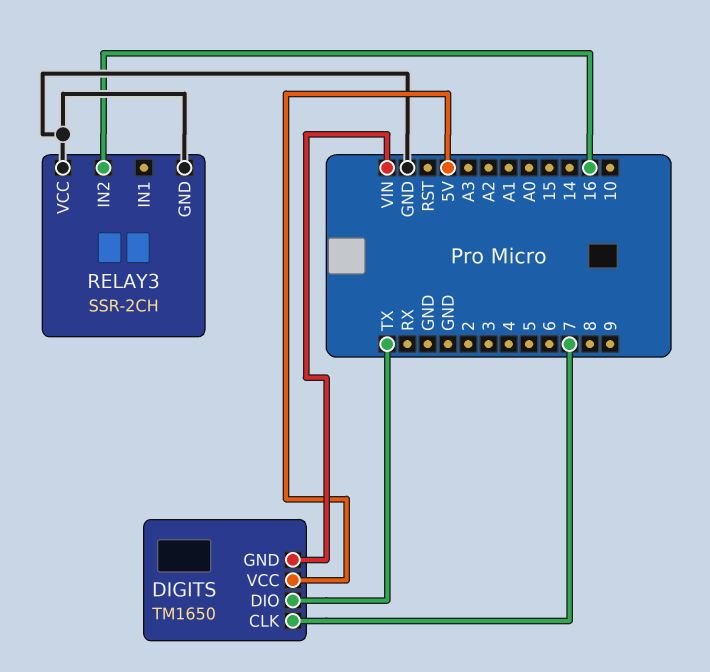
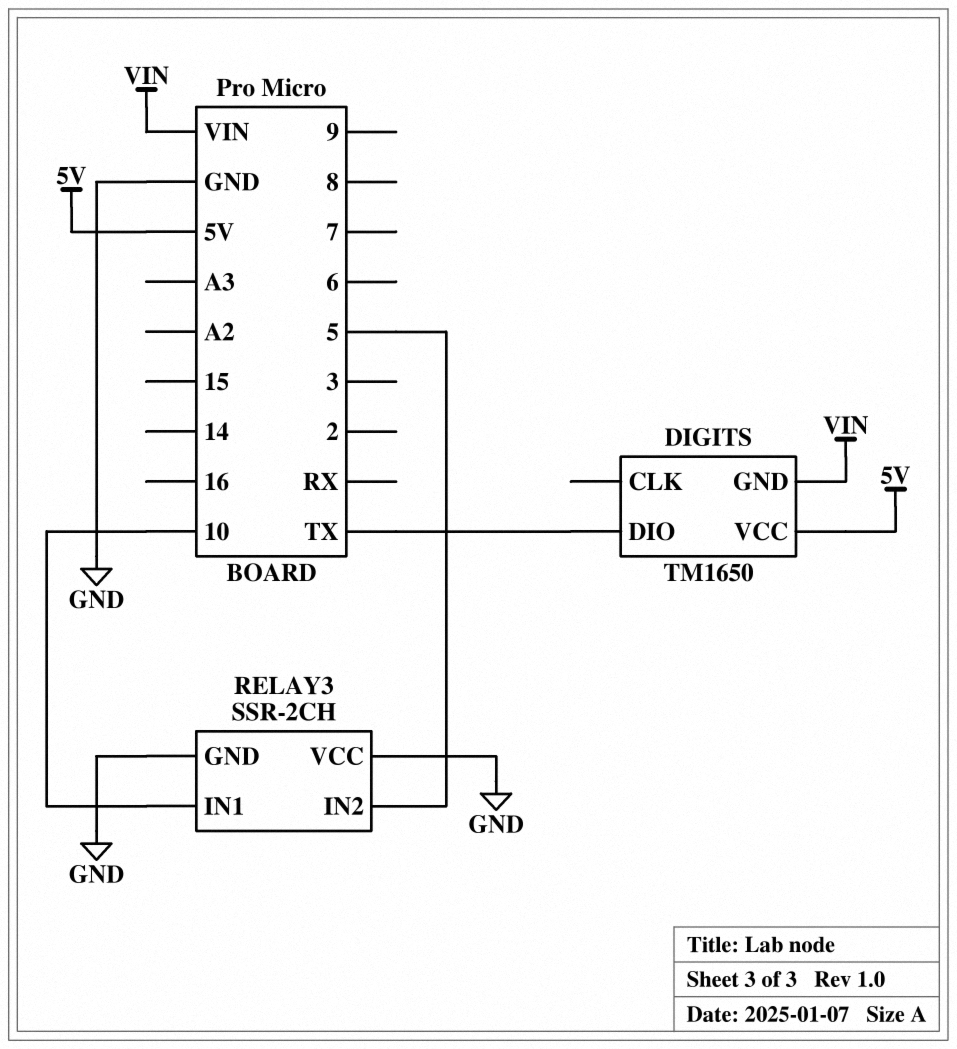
DIGITS pin CLK: 7 -> none
RELAY3 pin IN1: none -> 10
RELAY3 pin IN2: 16 -> 5

